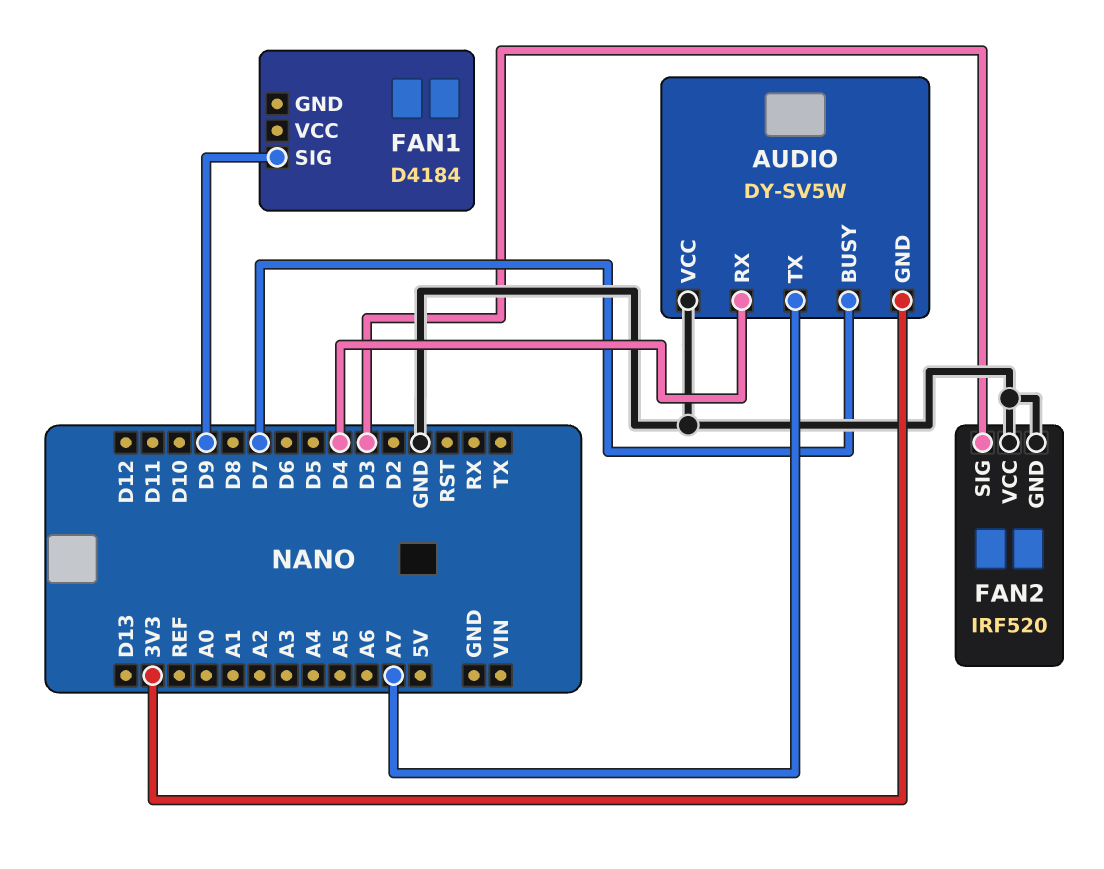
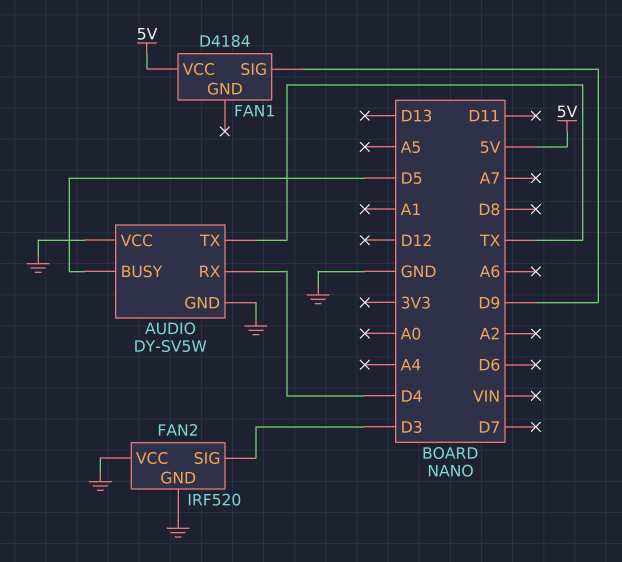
AUDIO pin BUSY: D7 -> D5
AUDIO pin GND: 3V3 -> GND
AUDIO pin TX: A7 -> TX
FAN1 pin VCC: none -> 5V

